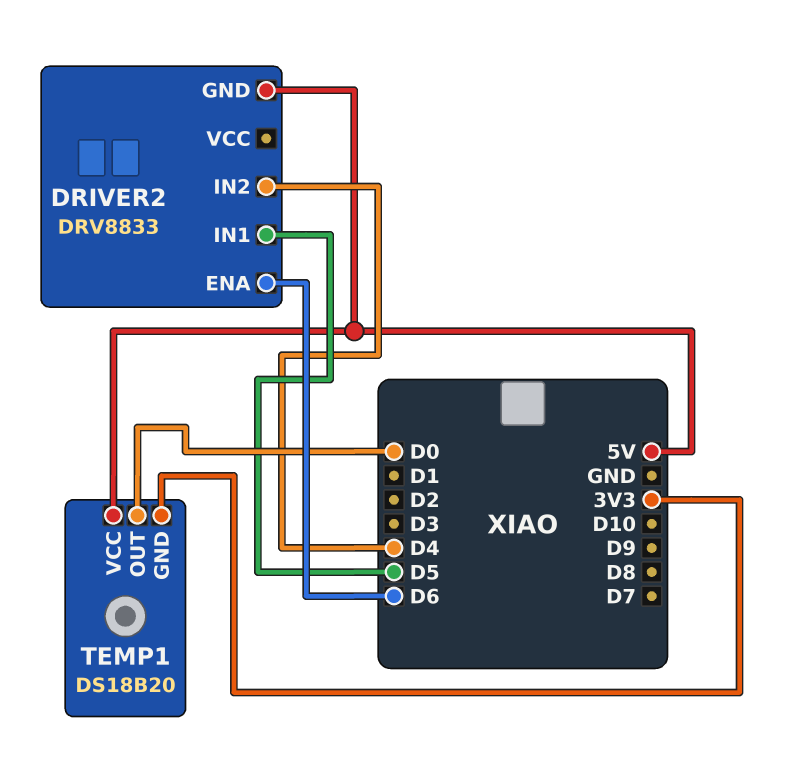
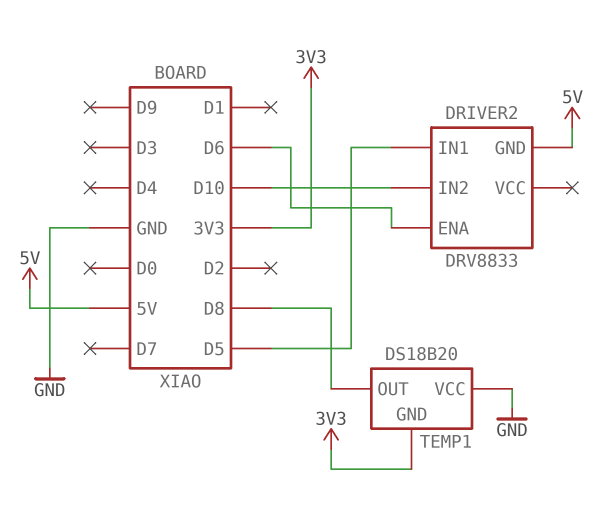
DRIVER2 pin IN2: D4 -> D10
TEMP1 pin OUT: D0 -> D8
TEMP1 pin VCC: 5V -> GND

